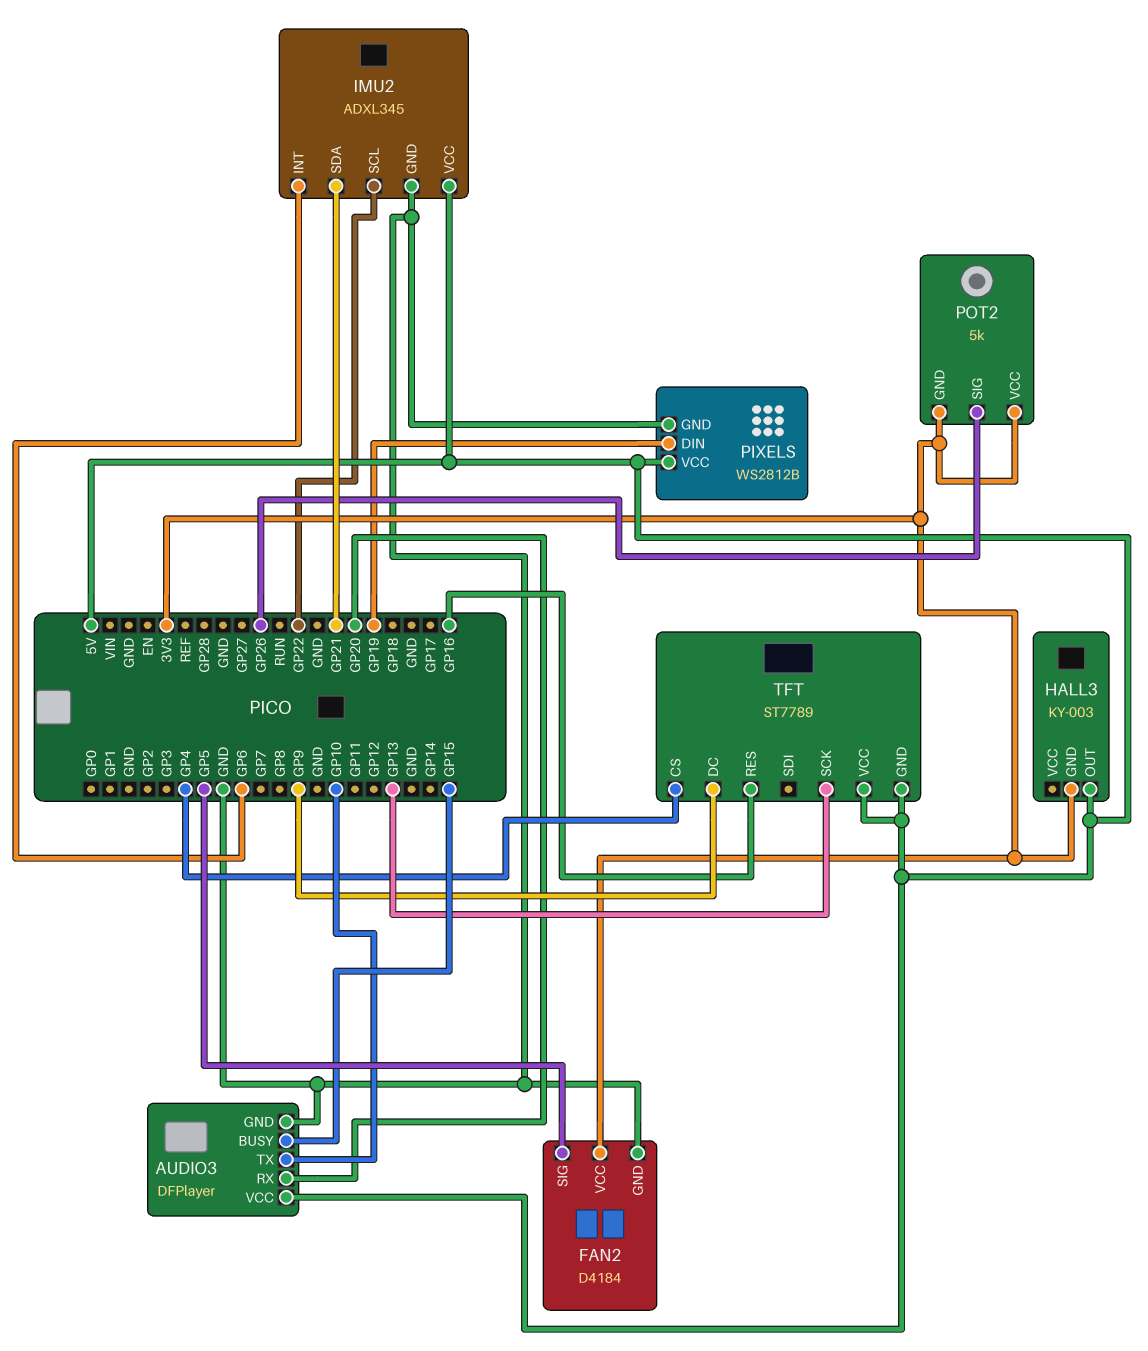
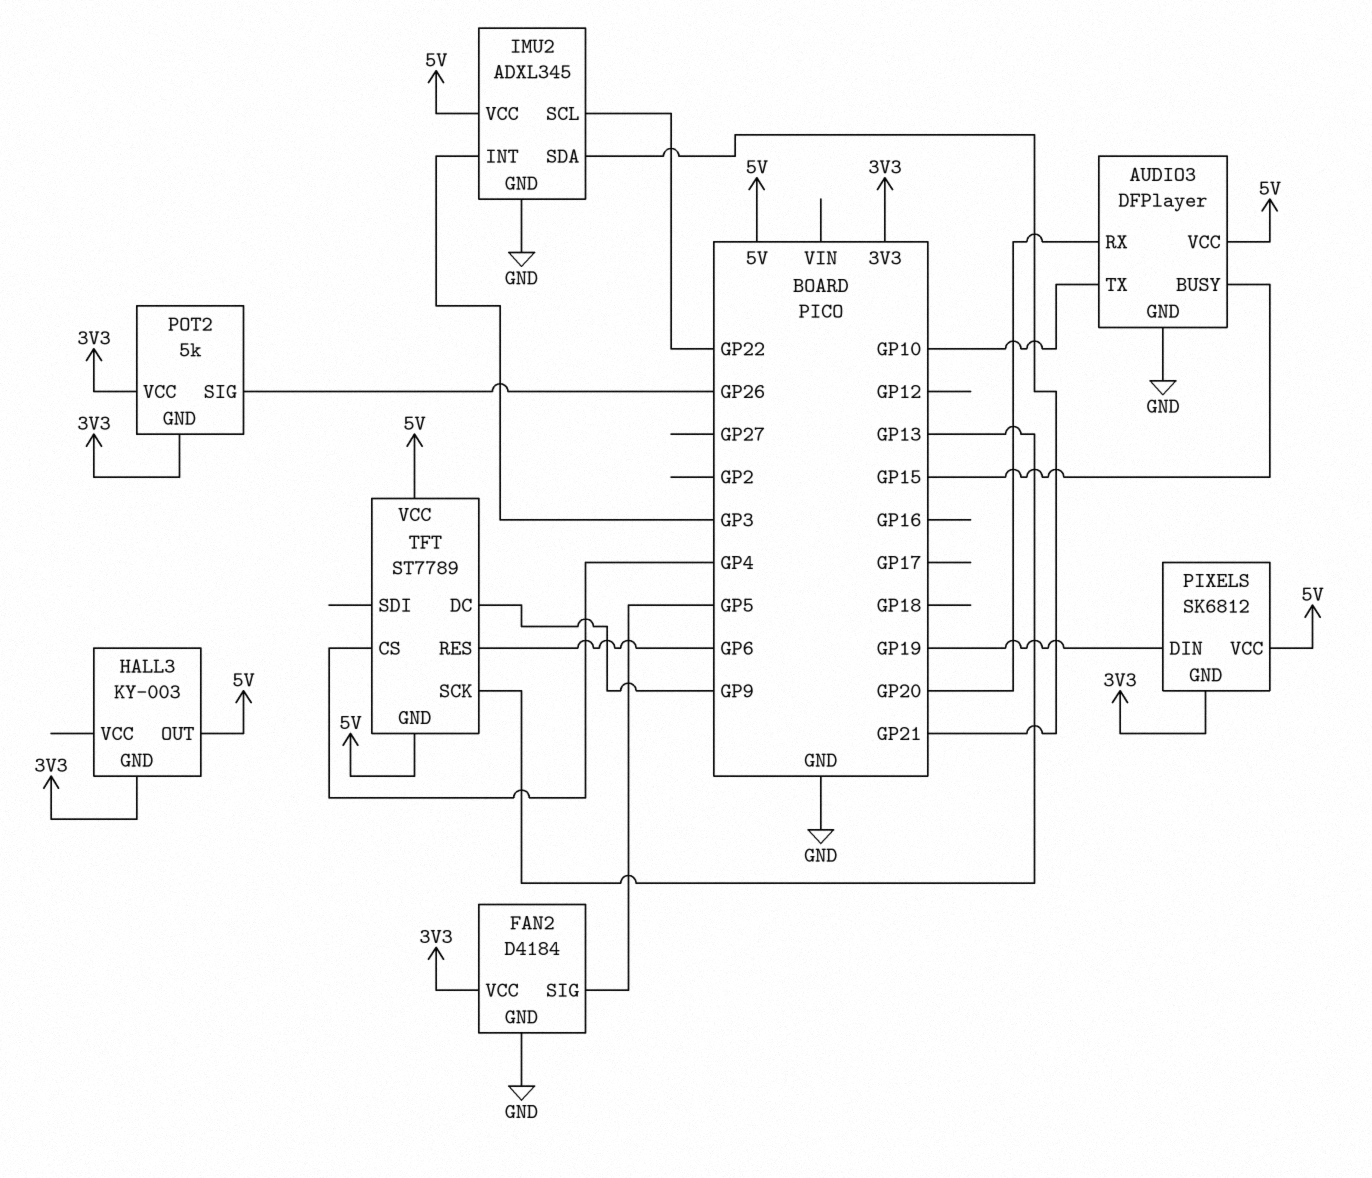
IMU2 pin INT: GP6 -> GP3
PIXELS: WS2812B -> SK6812
PIXELS pin GND: GND -> 3V3
TFT pin RES: GP16 -> GP6

